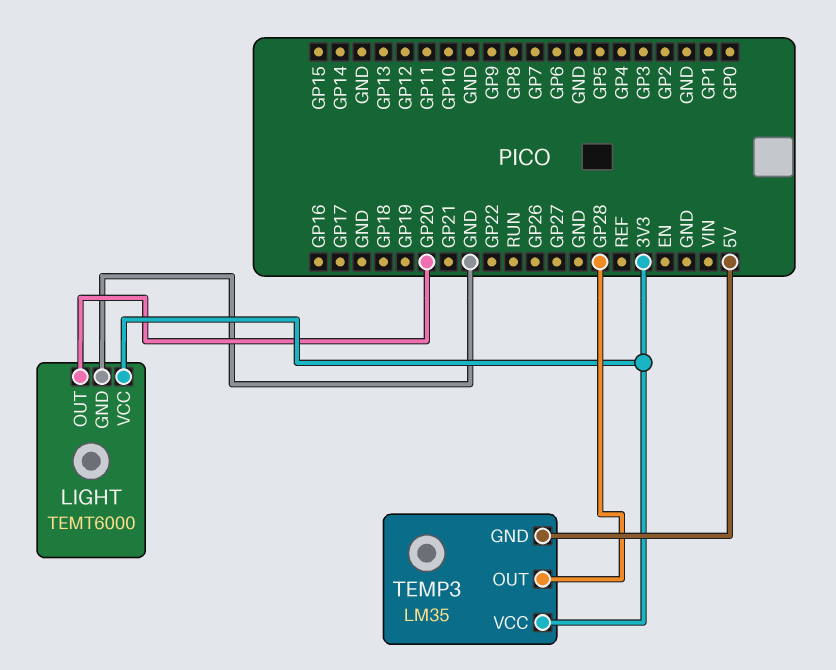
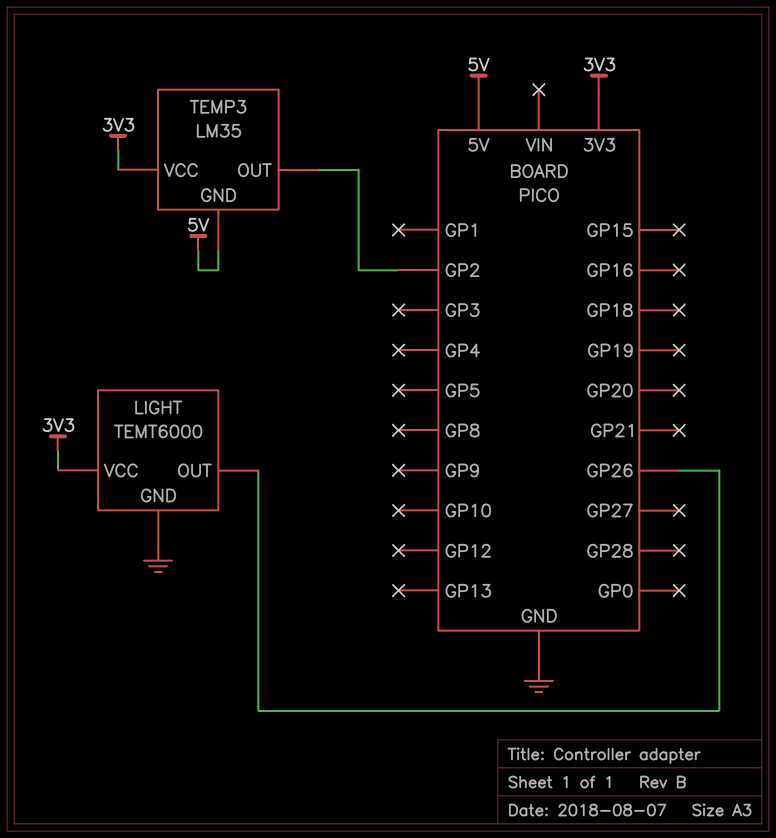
LIGHT pin OUT: GP20 -> GP26
TEMP3 pin OUT: GP28 -> GP2

